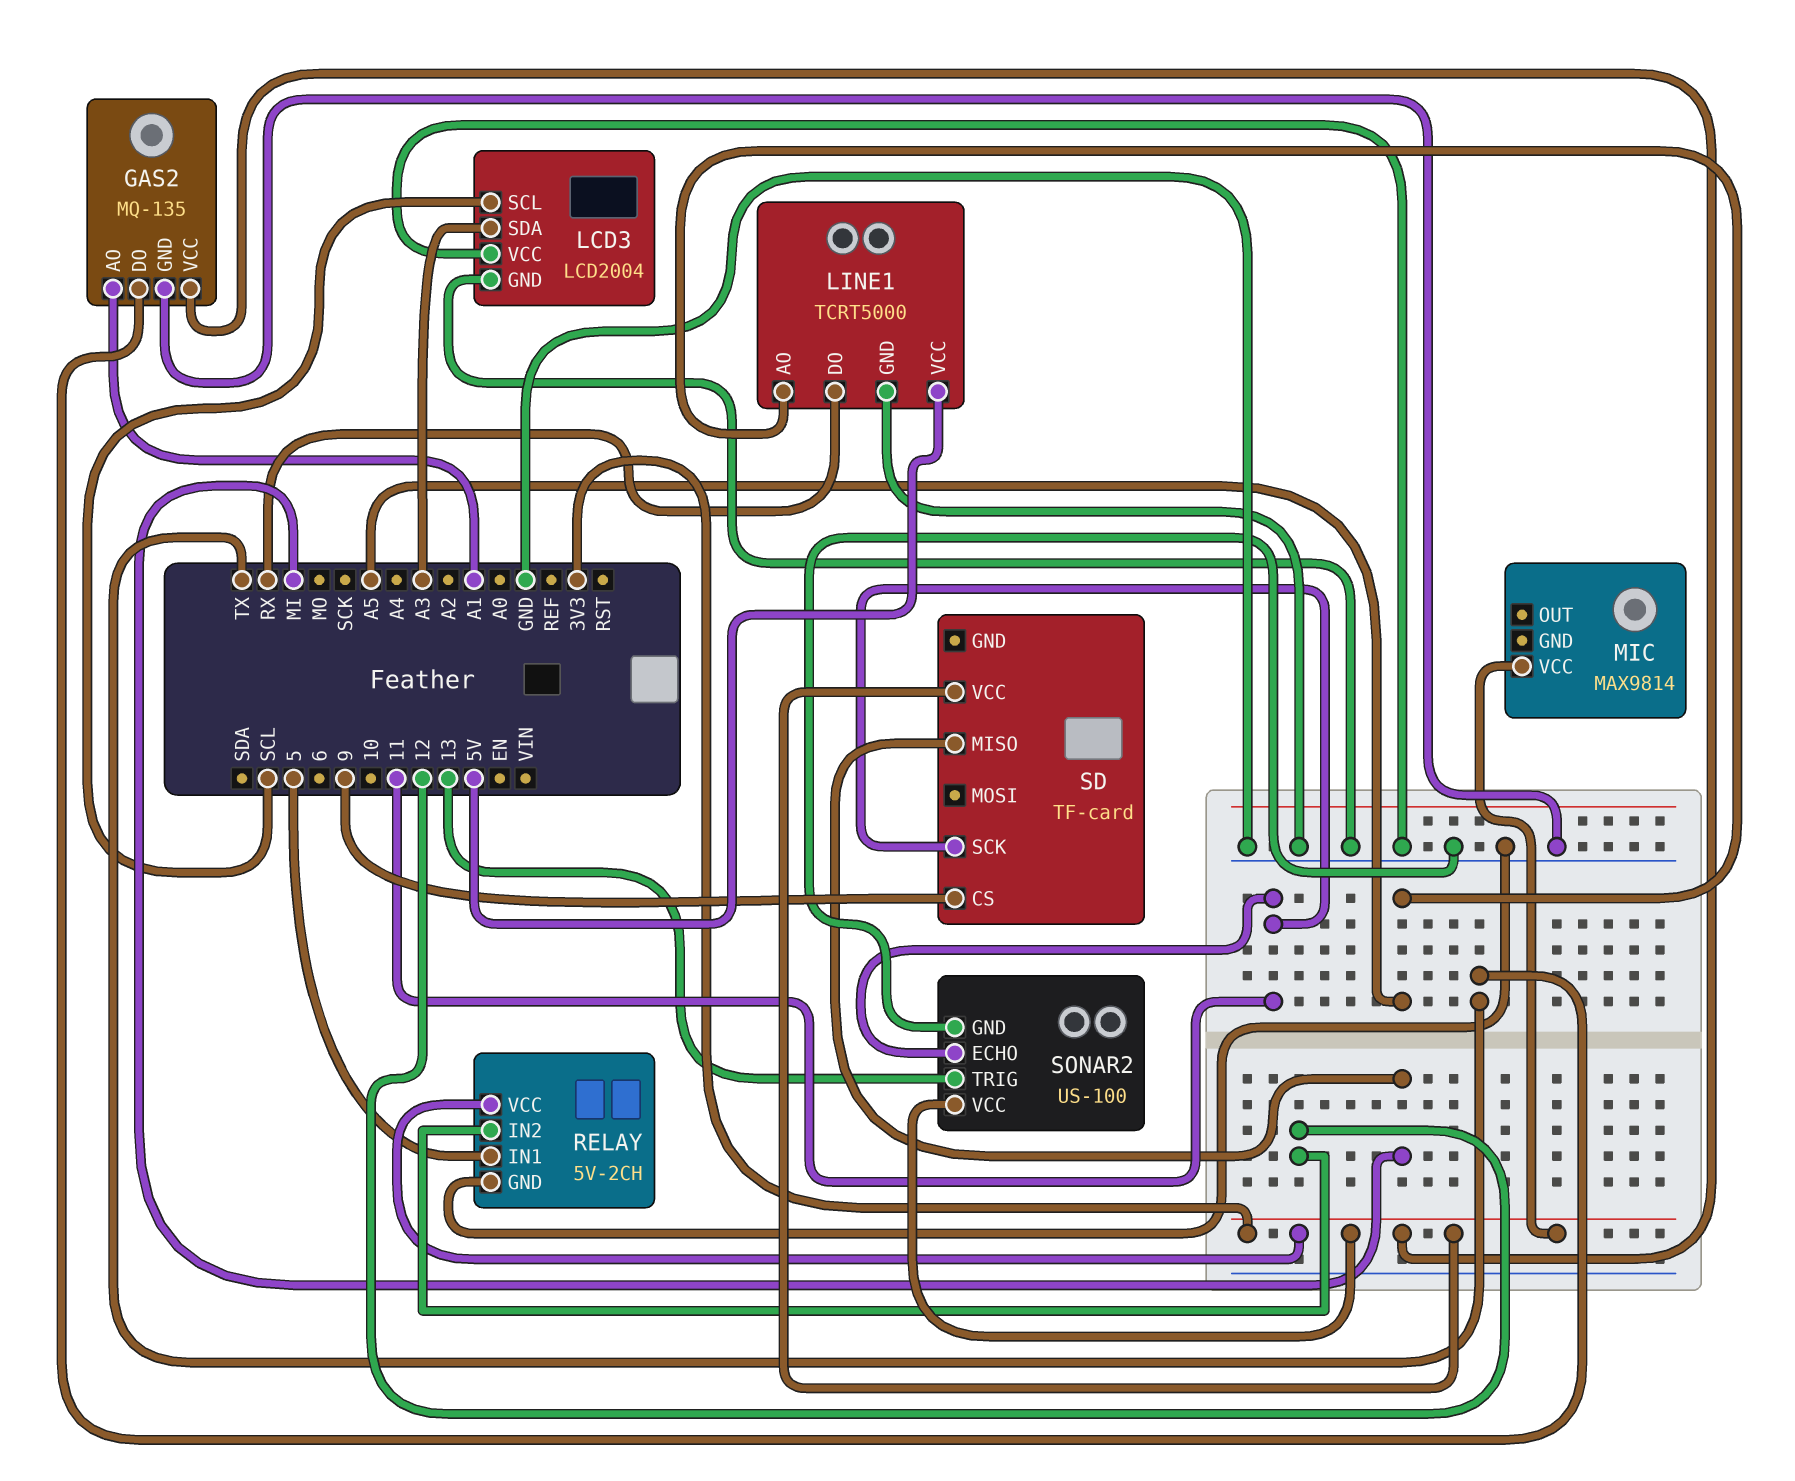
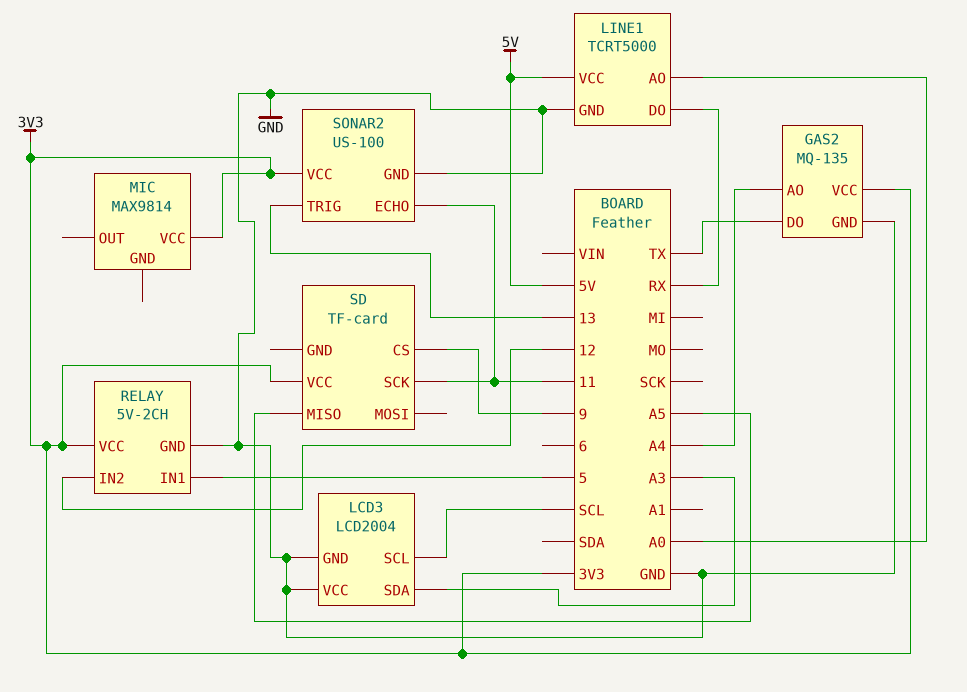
GAS2 pin AO: A1 -> A4
LINE1 pin AO: A5 -> A0
SD pin MISO: MI -> A5

